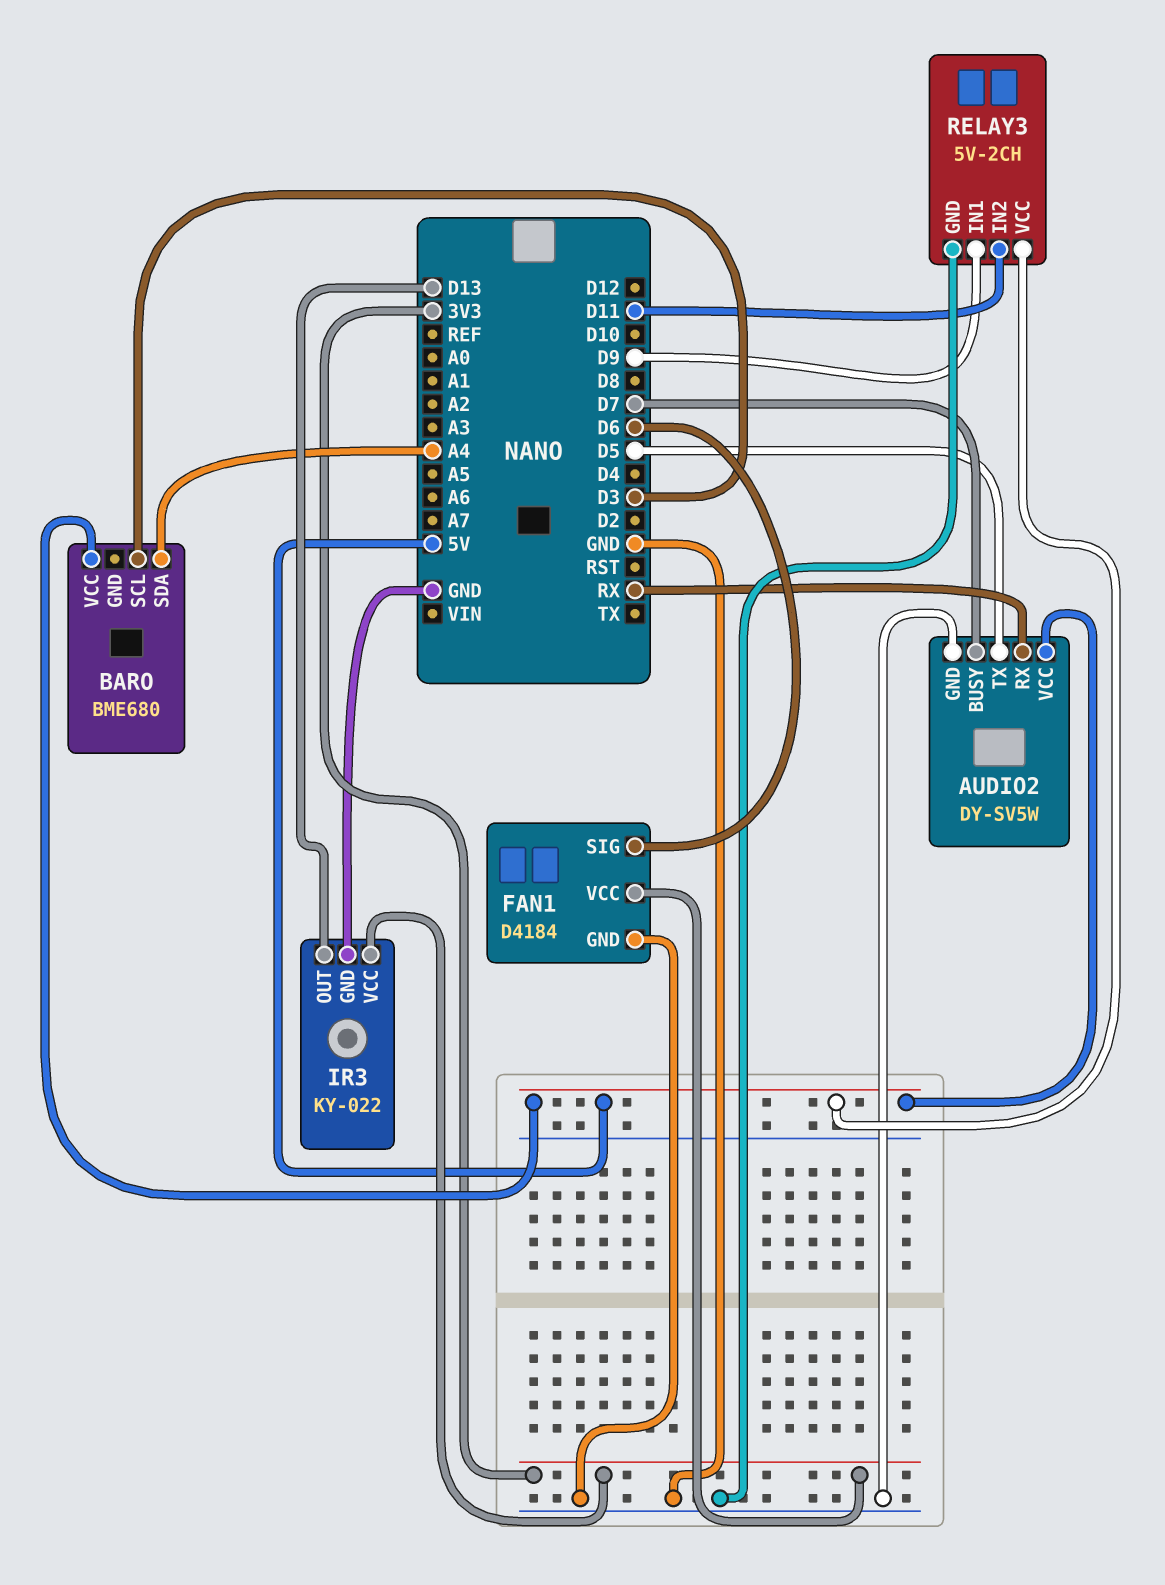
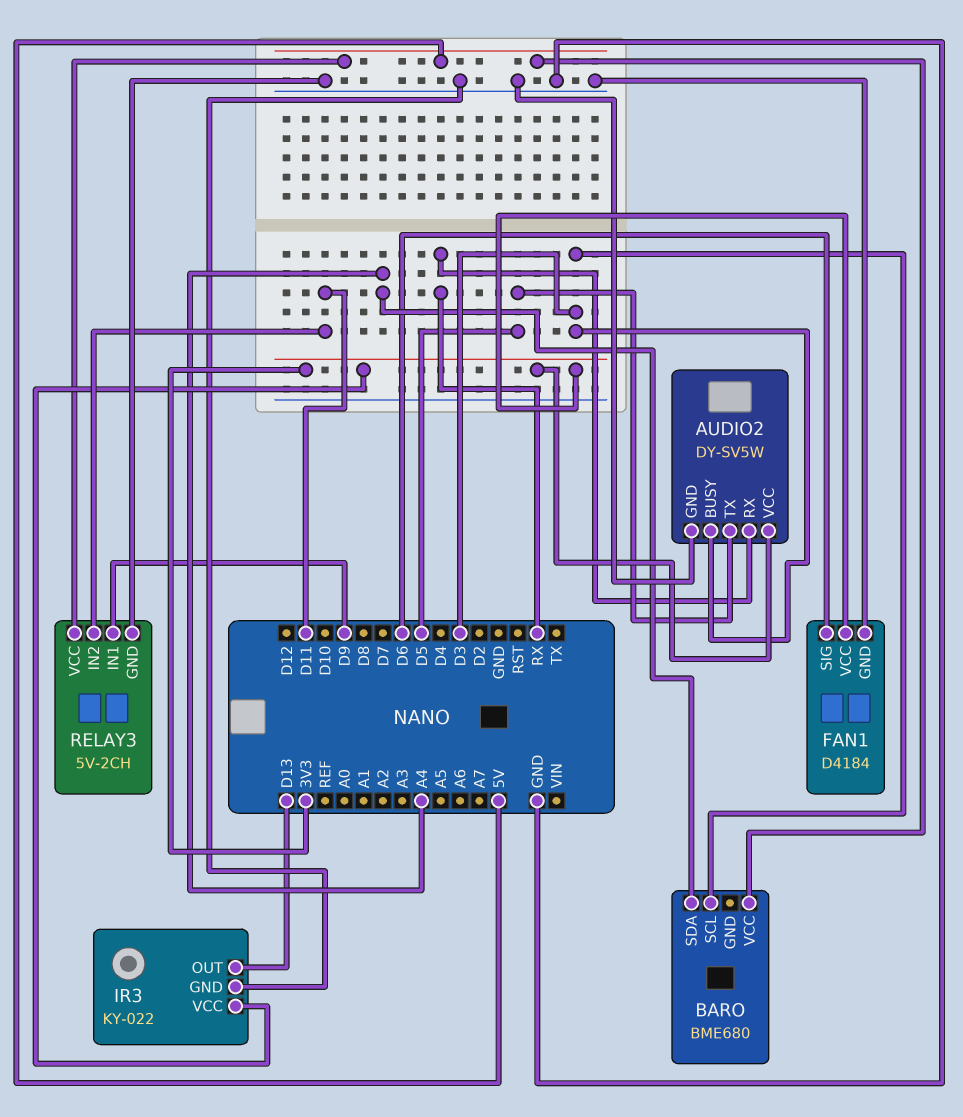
AUDIO2 pin BUSY: D7 -> D3
AUDIO2 pin VCC: 5V -> 3V3

